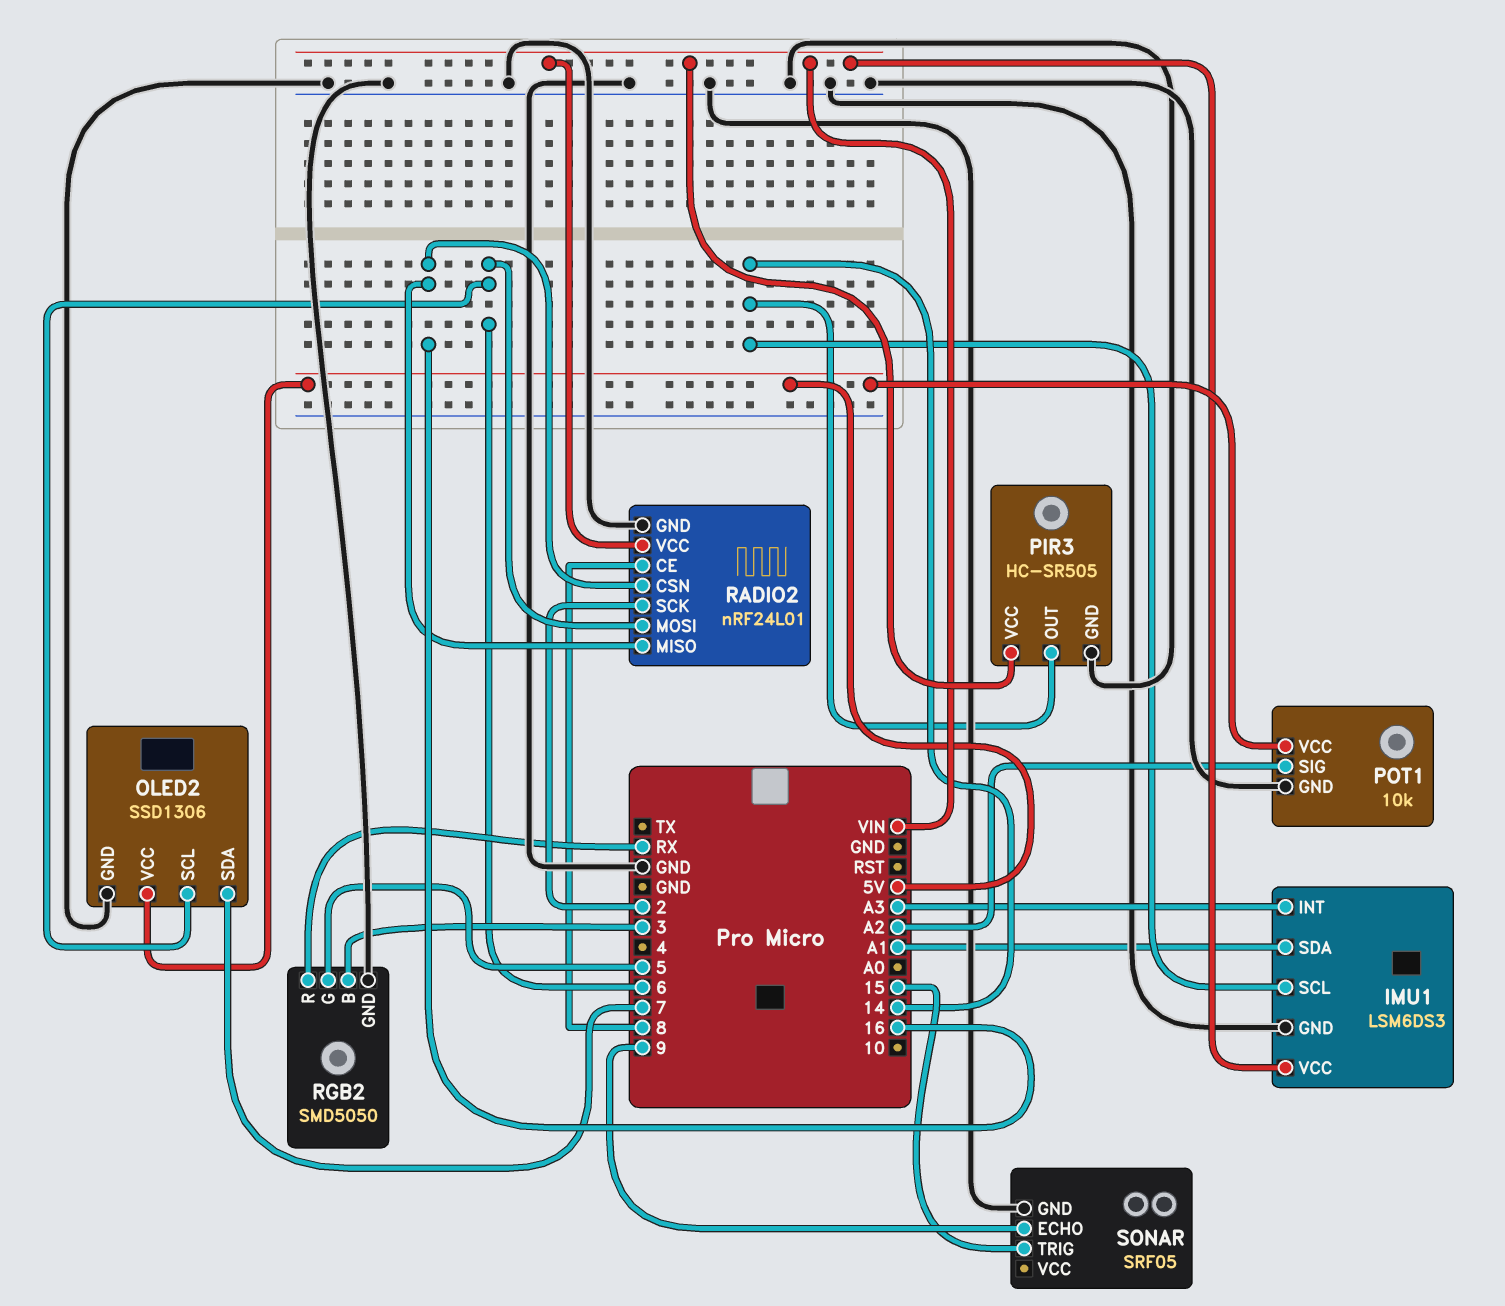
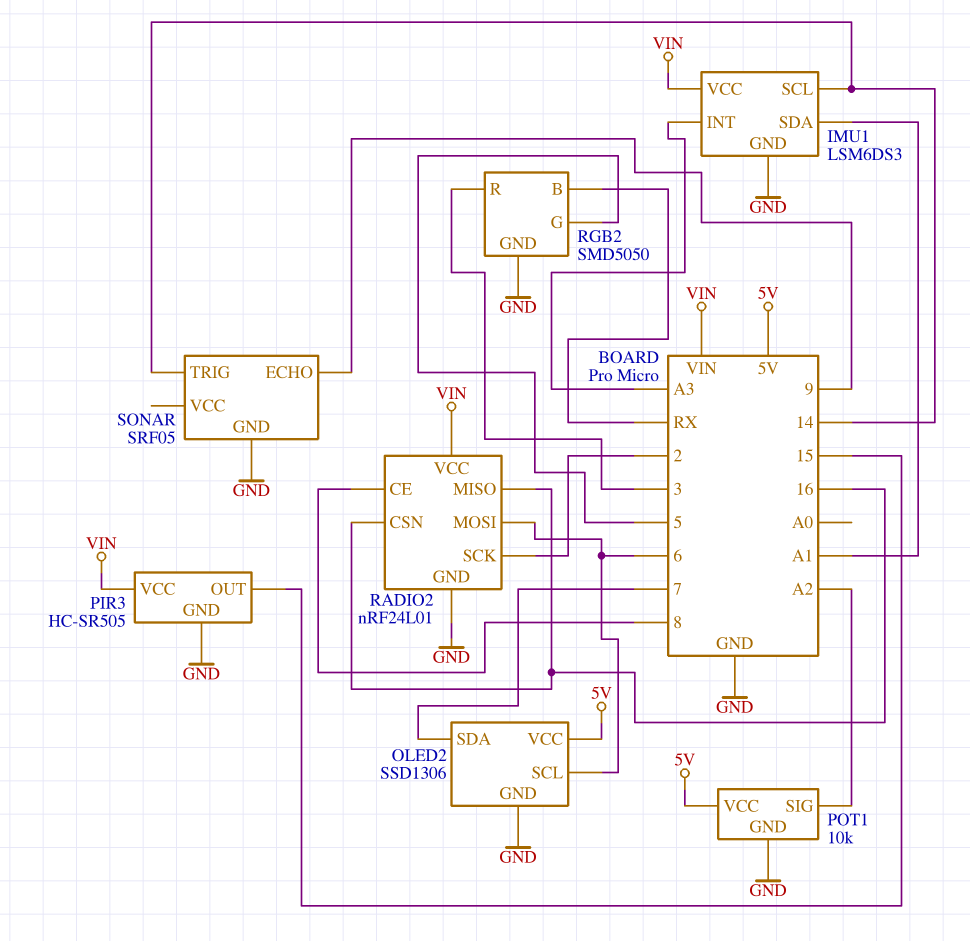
PIR3 pin OUT: 14 -> 15
RGB2 pin B: 3 -> RX
RGB2 pin R: RX -> 3
SONAR pin TRIG: 15 -> 14

